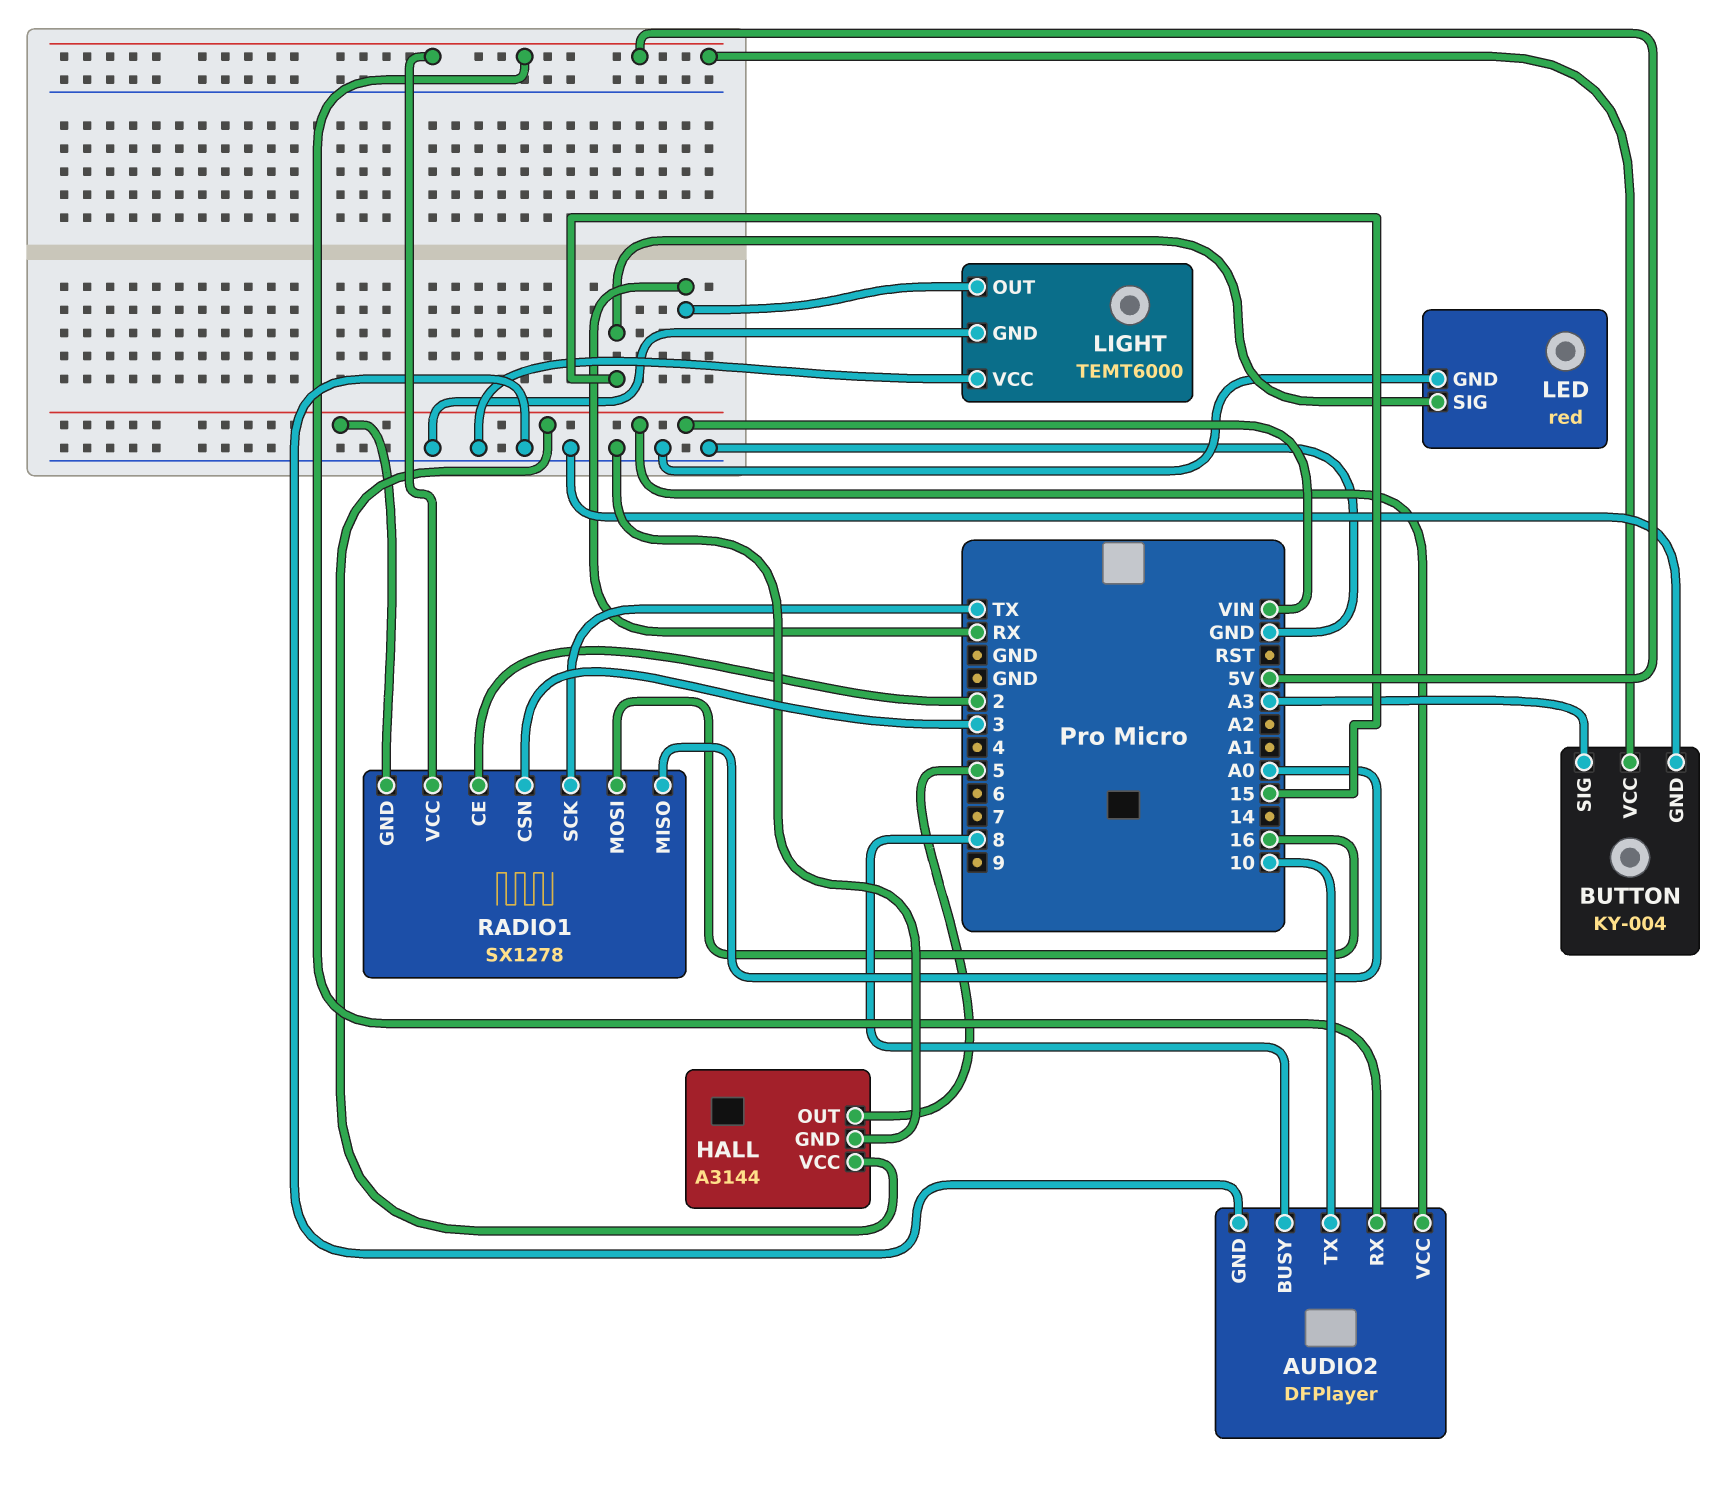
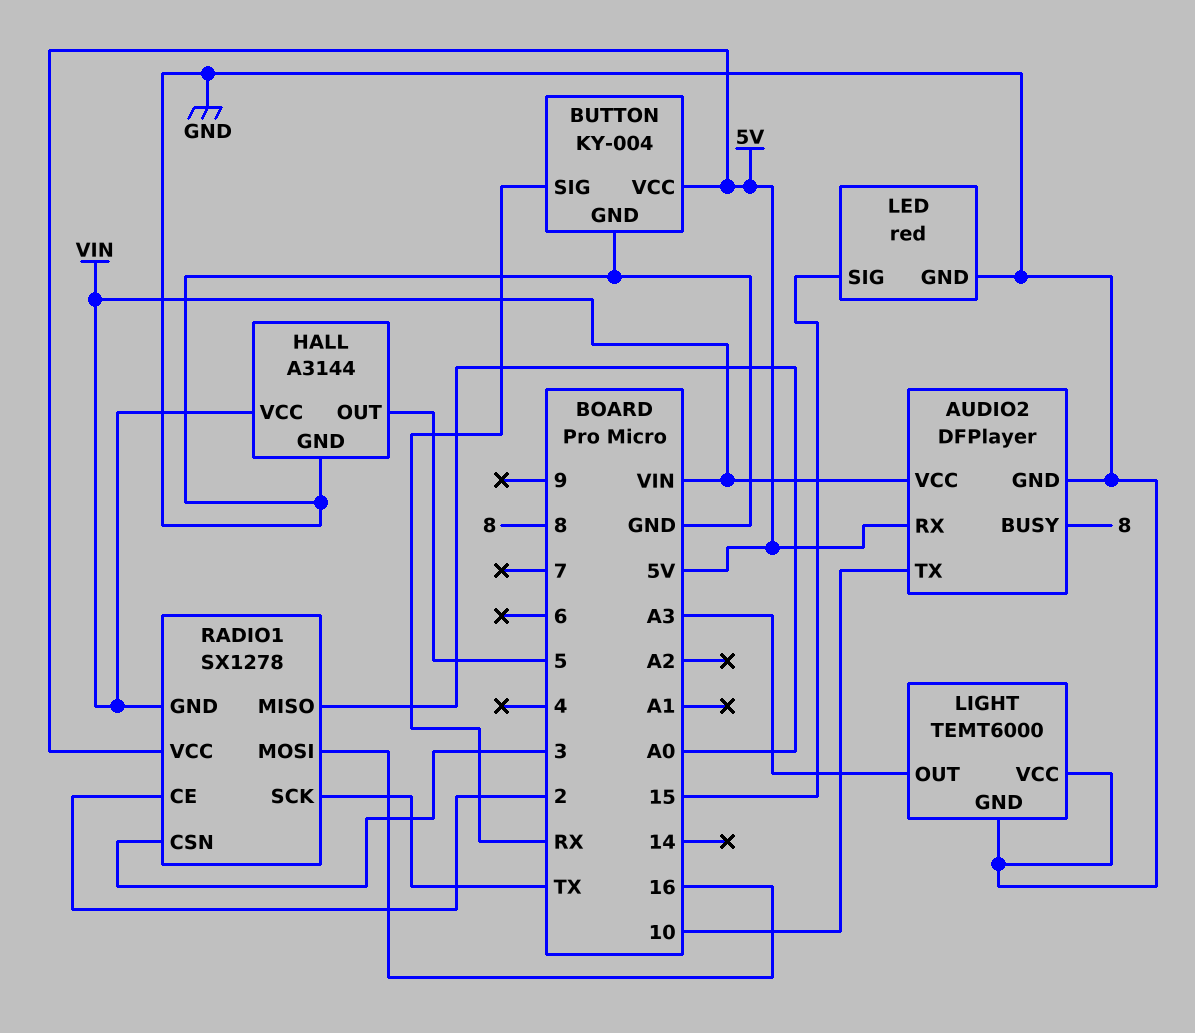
BUTTON pin SIG: A3 -> RX
LIGHT pin OUT: RX -> A3

